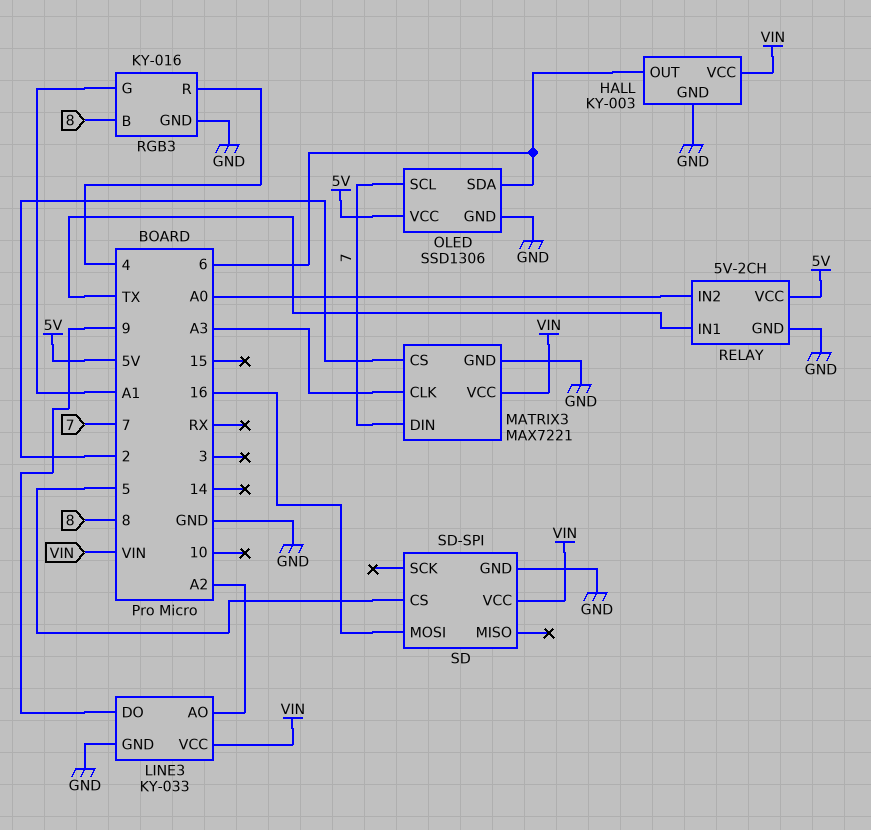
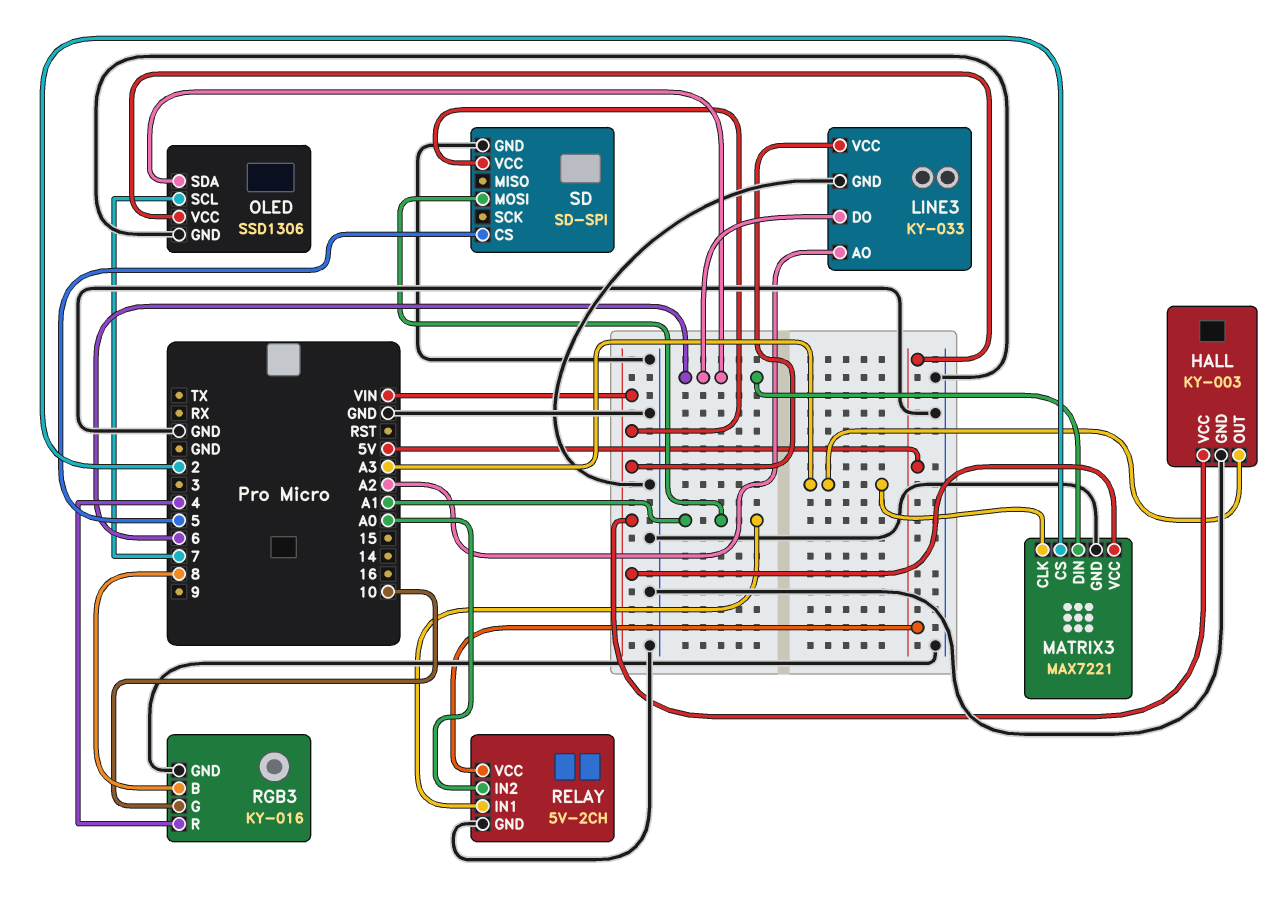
HALL pin OUT: 6 -> A3
LINE3 pin DO: 9 -> 6
MATRIX3 pin DIN: 7 -> 6
RELAY pin IN1: TX -> A1
RGB3 pin G: A1 -> 10
SD pin MOSI: 16 -> A1

